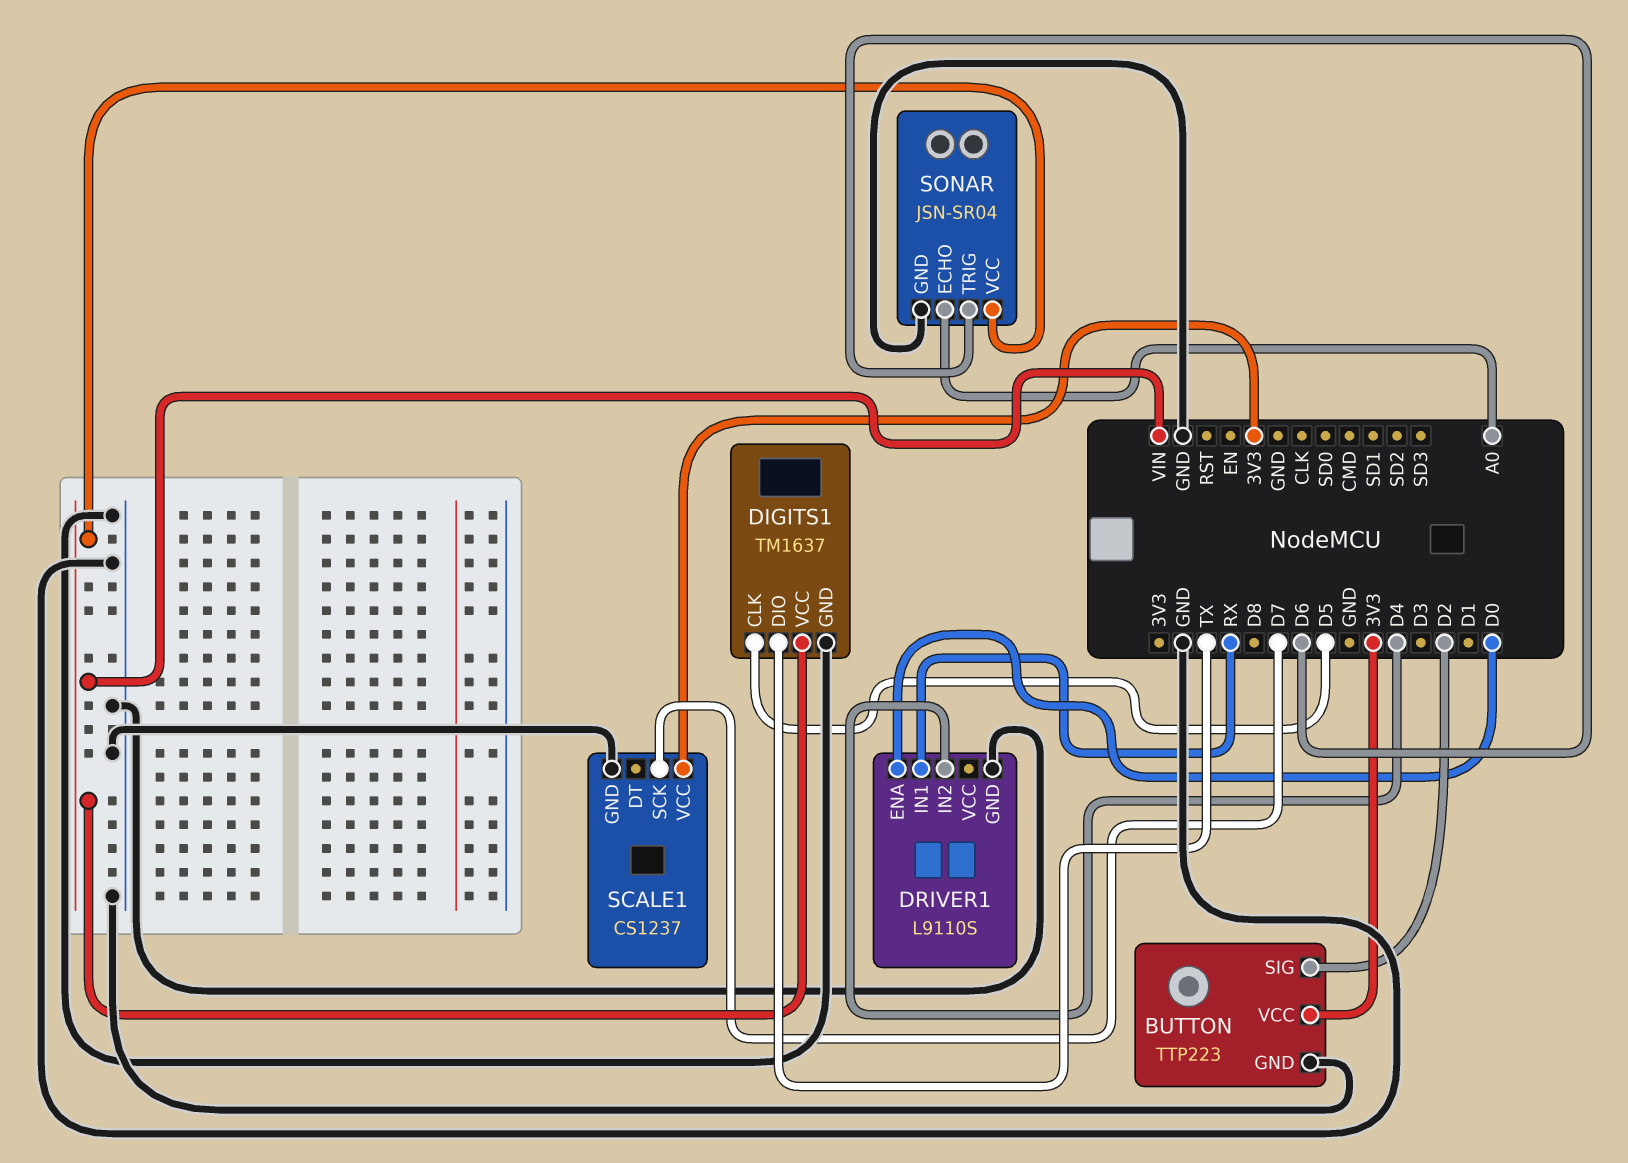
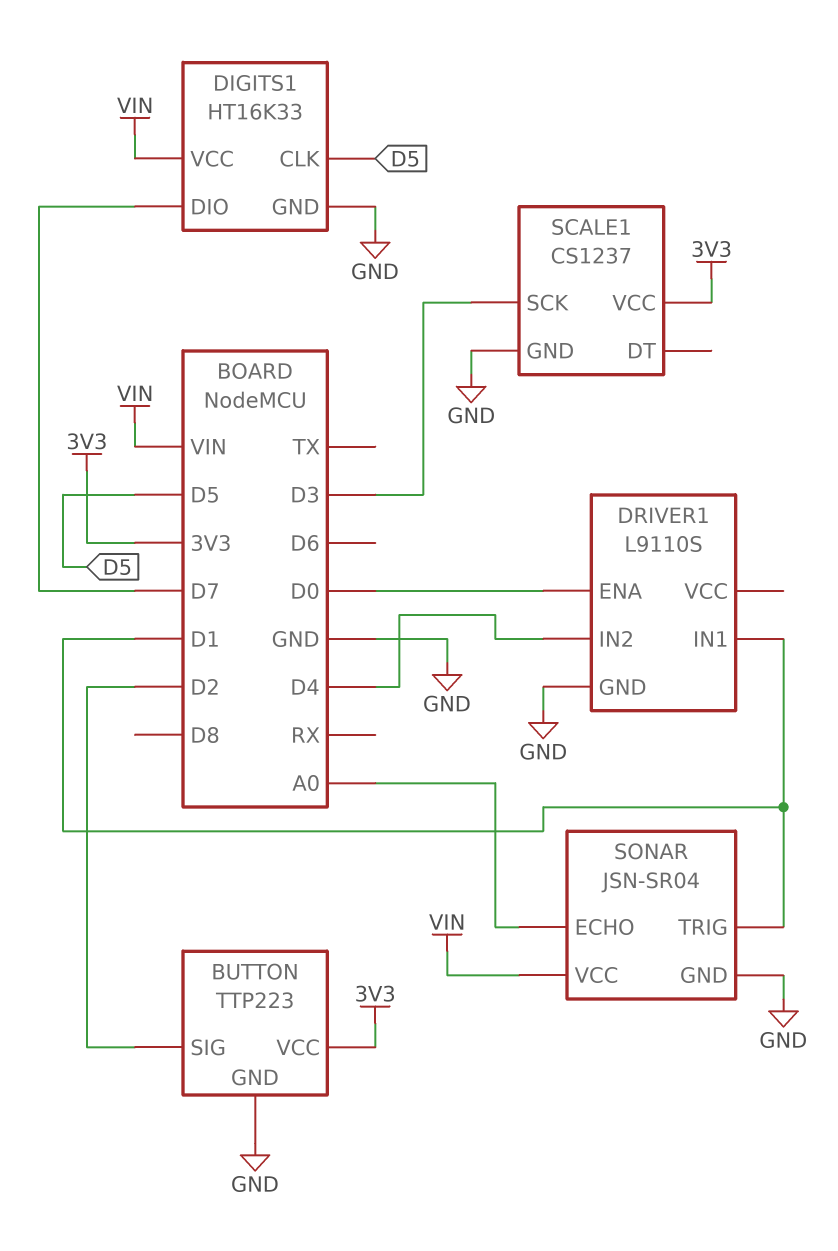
DIGITS1: TM1637 -> HT16K33
DIGITS1 pin DIO: TX -> D7
DRIVER1 pin IN1: RX -> D1
SCALE1 pin SCK: D7 -> D3
SONAR pin TRIG: D6 -> D1

